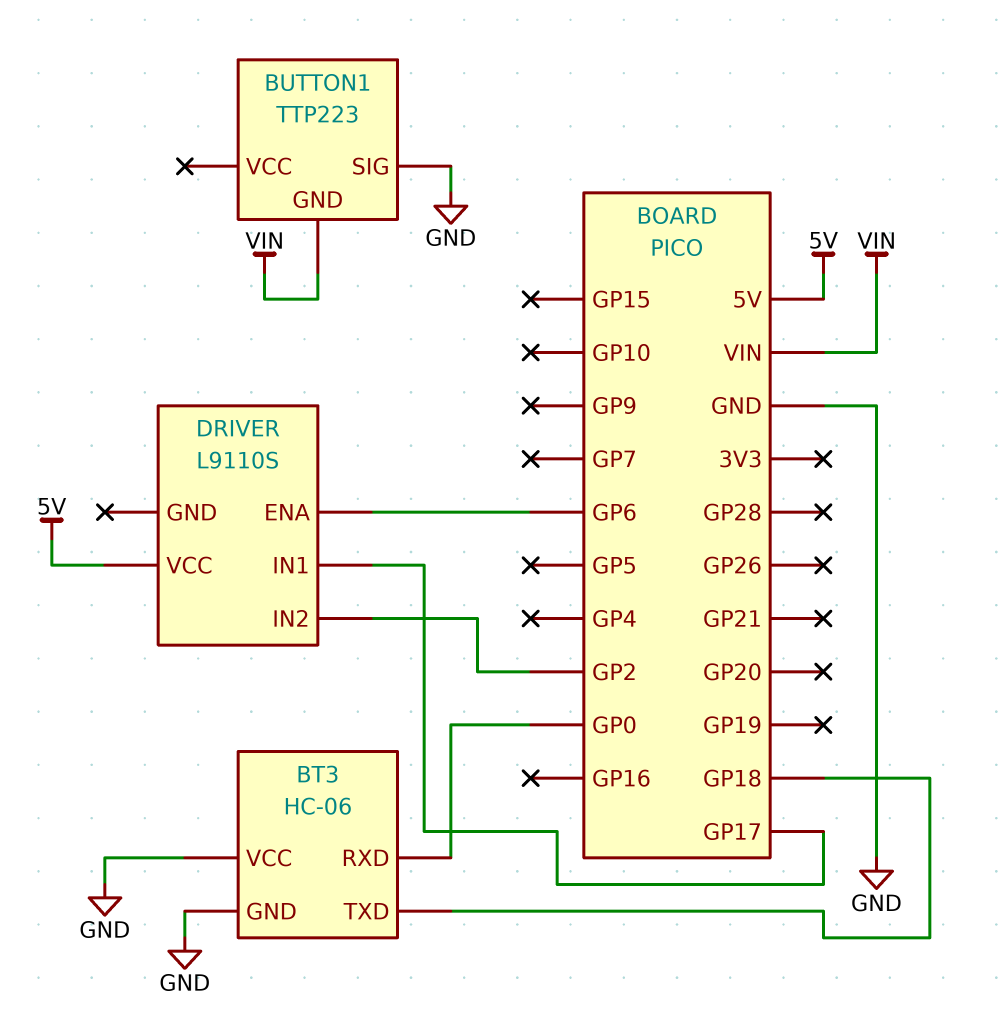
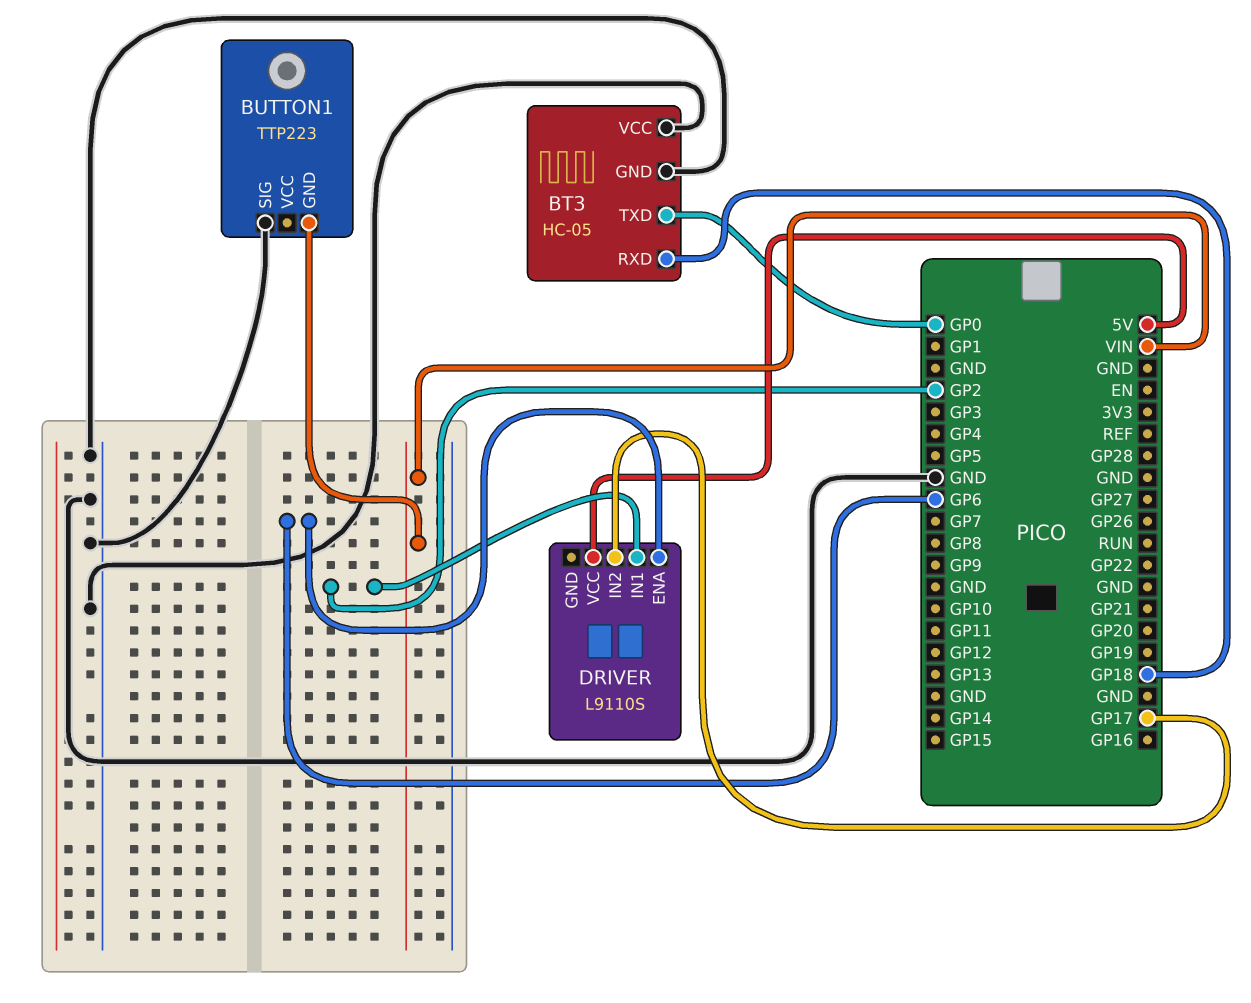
BT3: HC-06 -> HC-05
BT3 pin RXD: GP0 -> GP18
BT3 pin TXD: GP18 -> GP0
DRIVER pin IN1: GP17 -> GP2
DRIVER pin IN2: GP2 -> GP17

